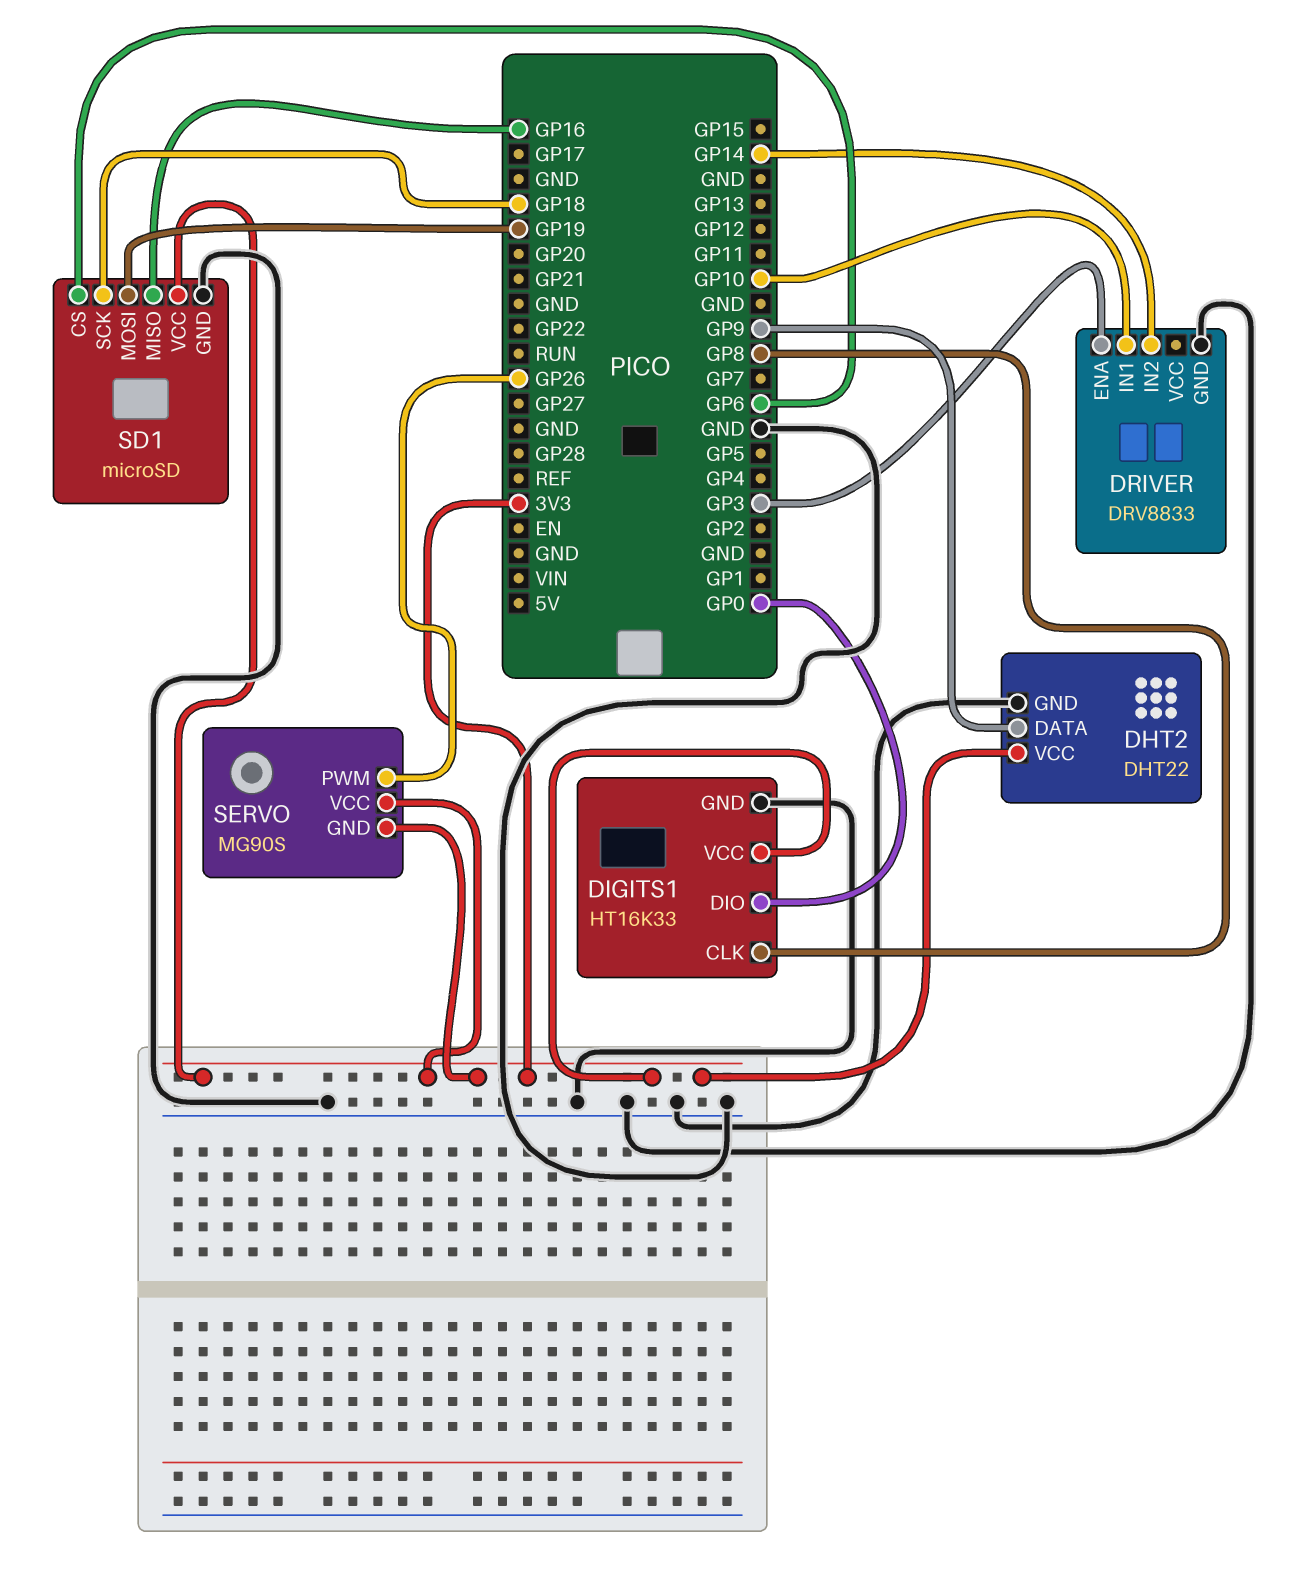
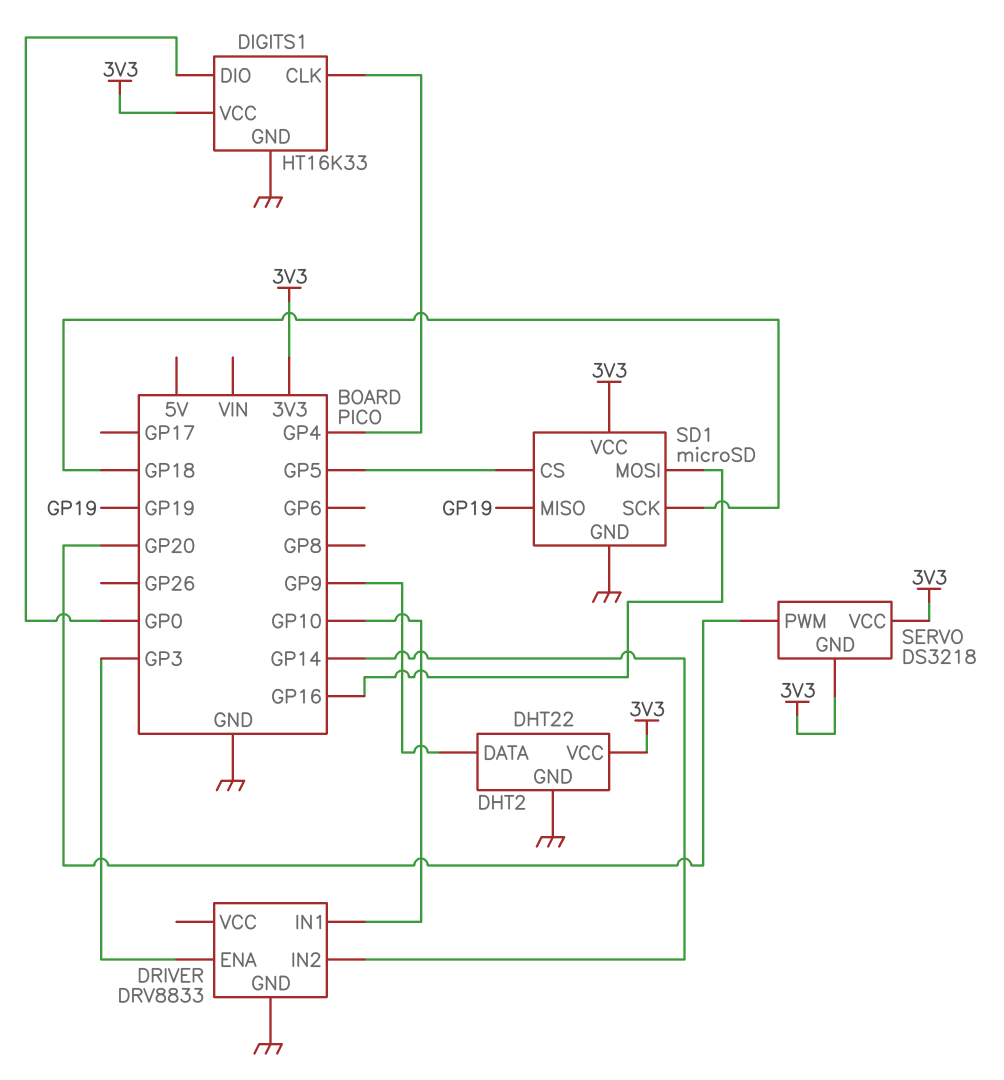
DIGITS1 pin CLK: GP8 -> GP4
SD1 pin CS: GP6 -> GP5
SD1 pin MISO: GP16 -> GP19
SD1 pin MOSI: GP19 -> GP16
SERVO: MG90S -> DS3218
SERVO pin PWM: GP26 -> GP20

